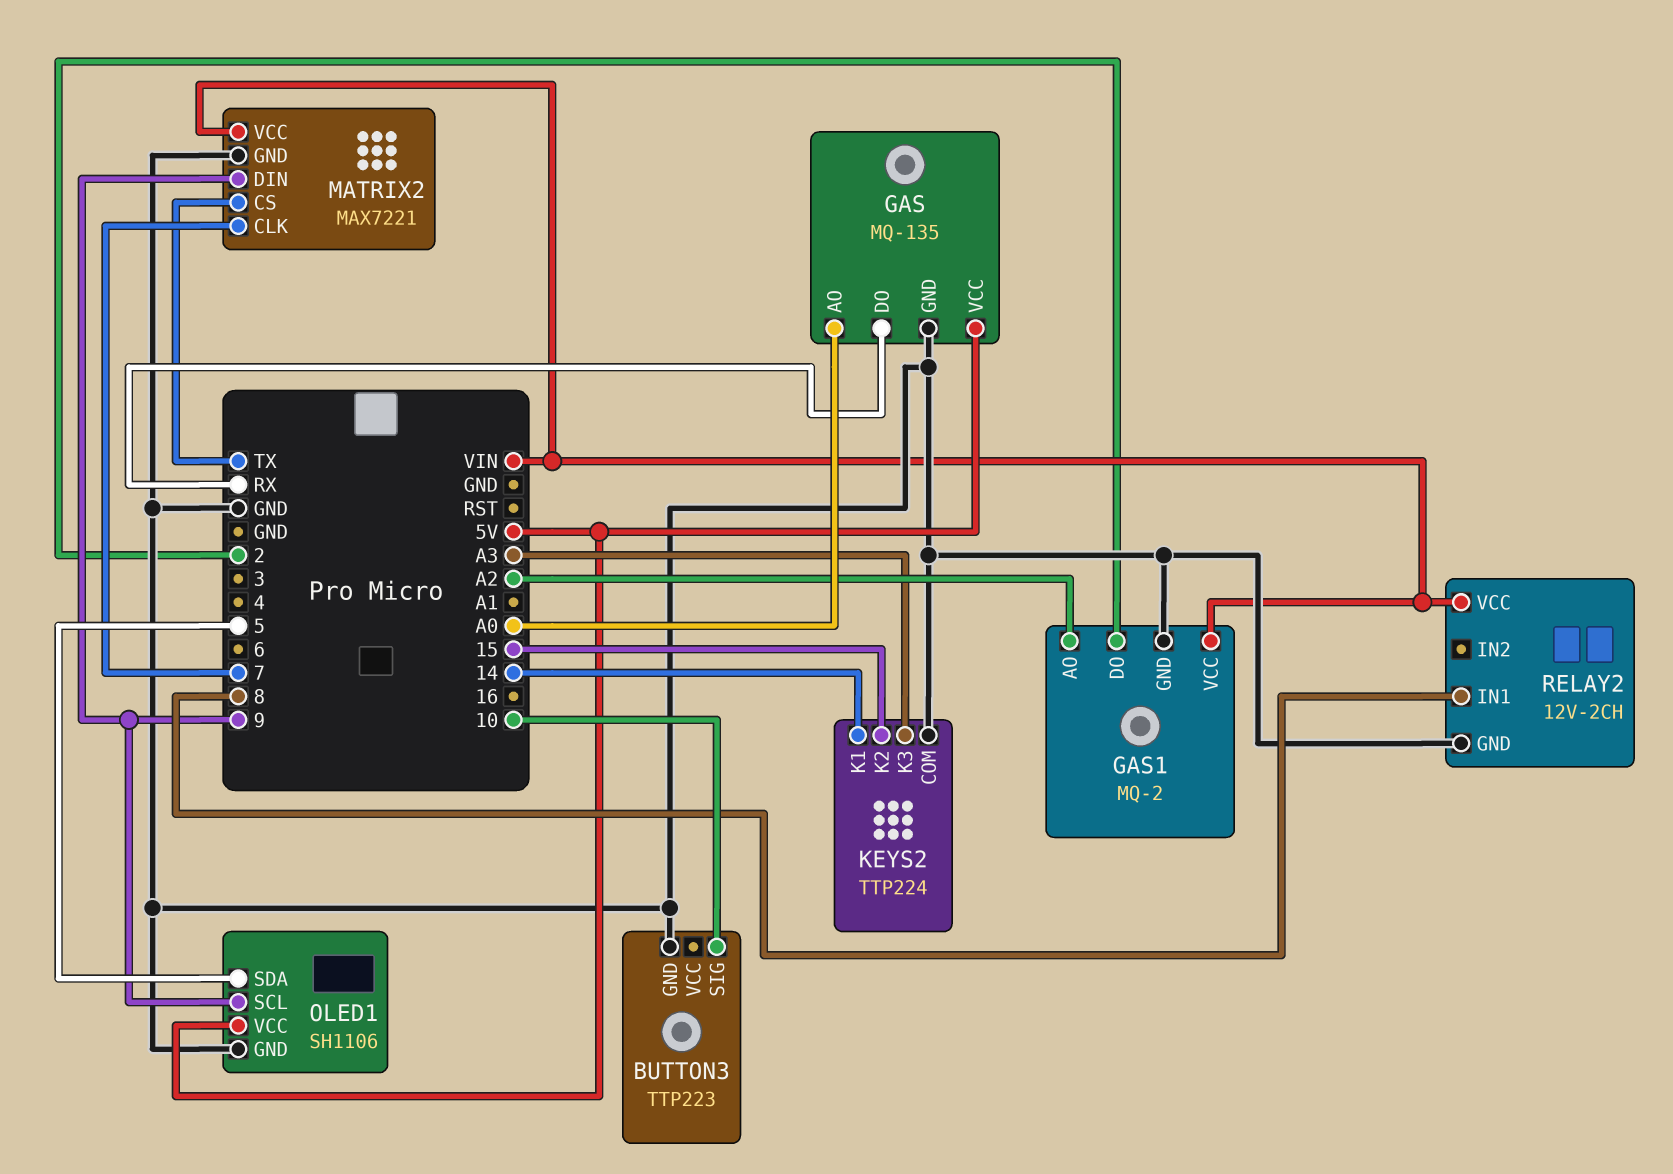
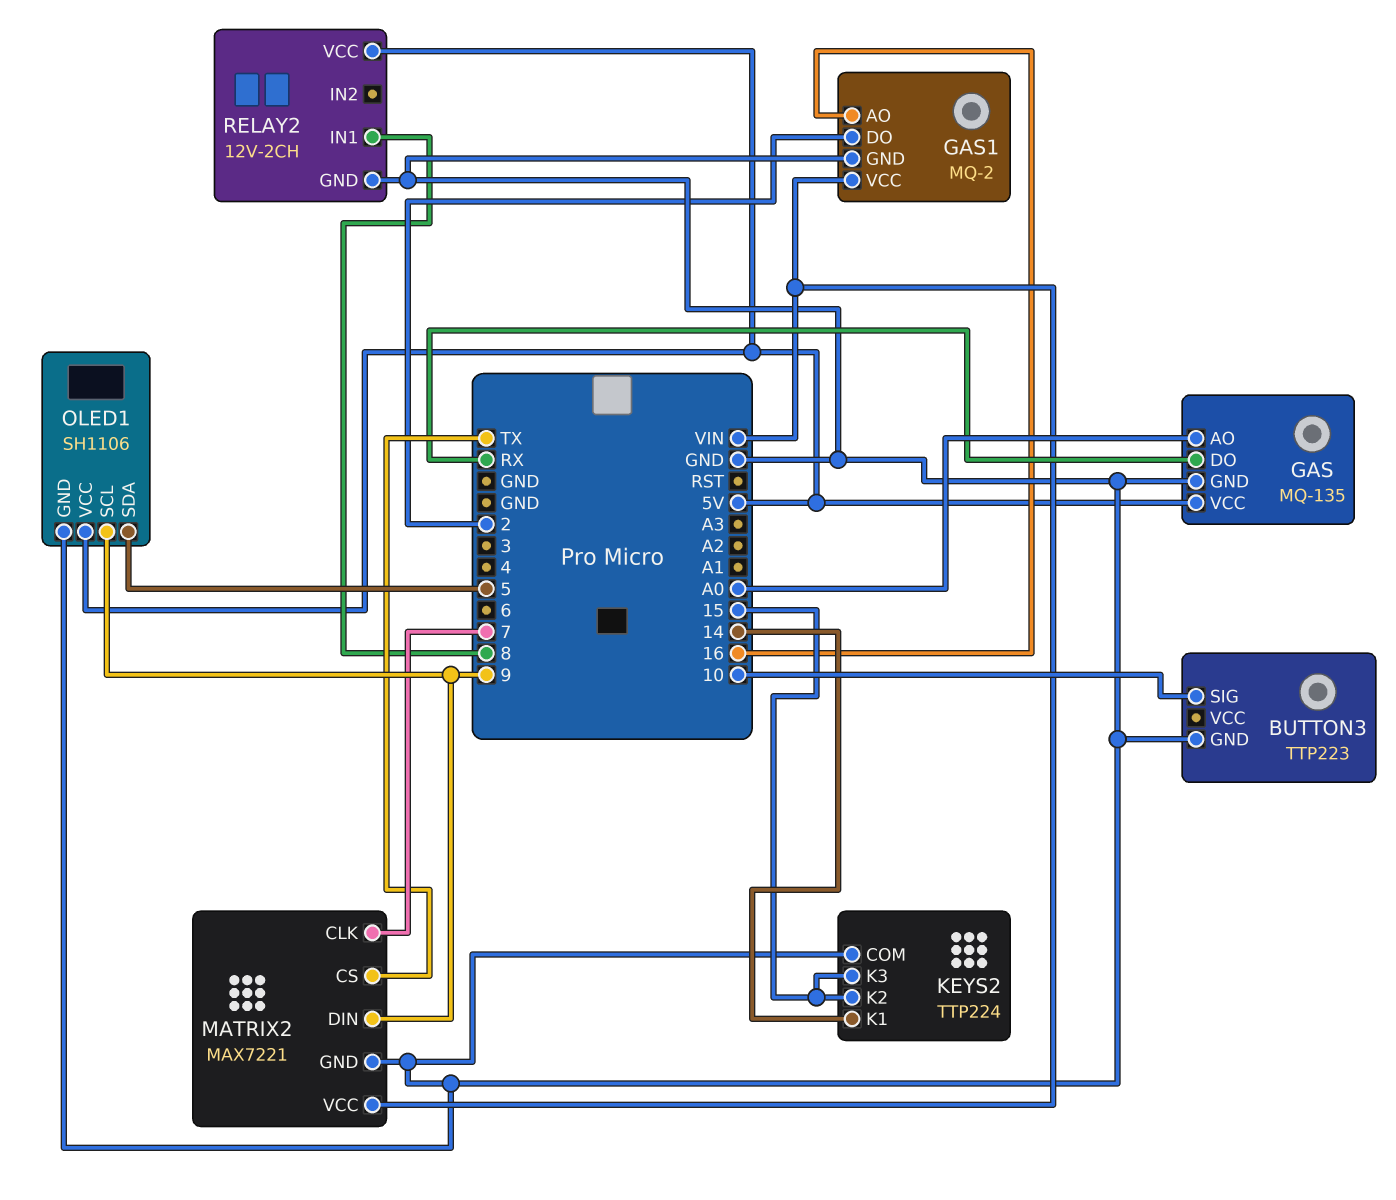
GAS1 pin AO: A2 -> 16
KEYS2 pin K3: A3 -> 15
RELAY2 pin VCC: VIN -> 5V

